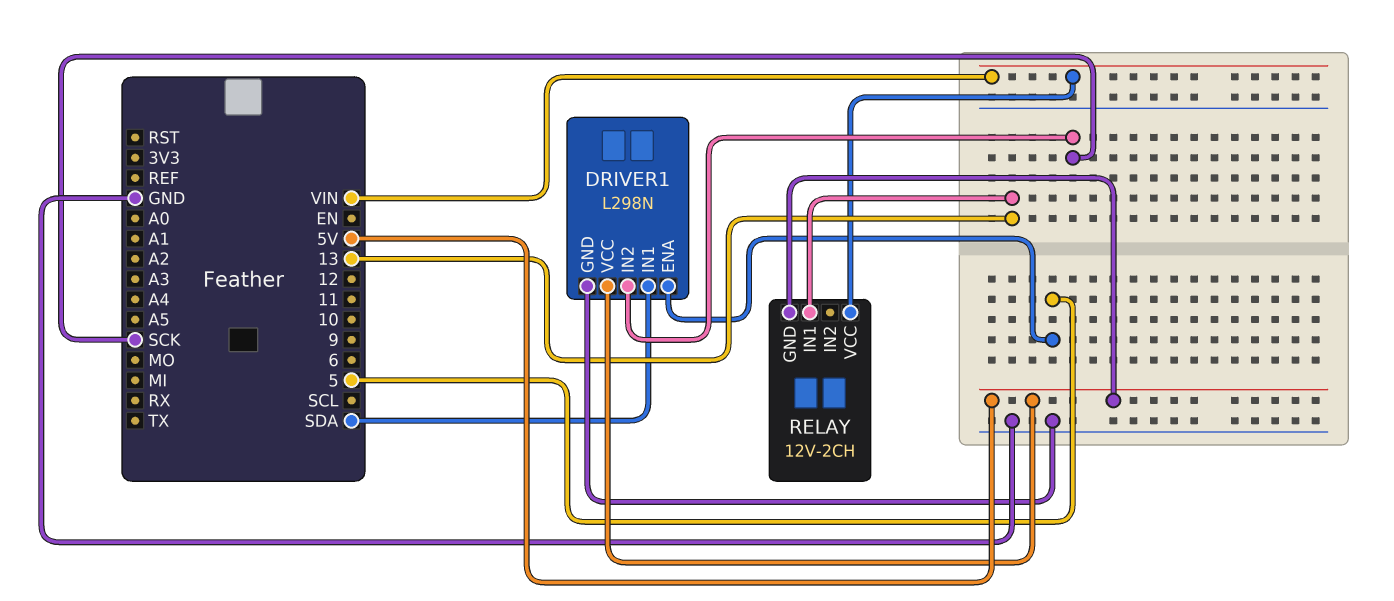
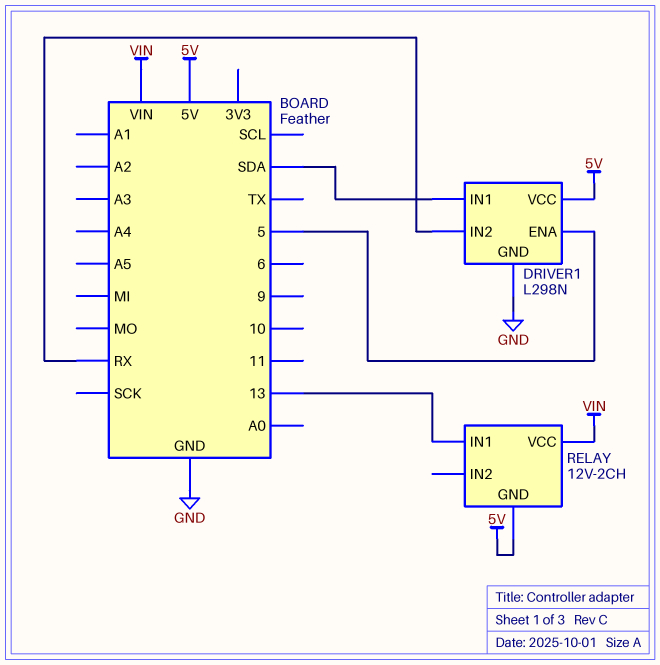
DRIVER1 pin IN2: SCK -> RX

